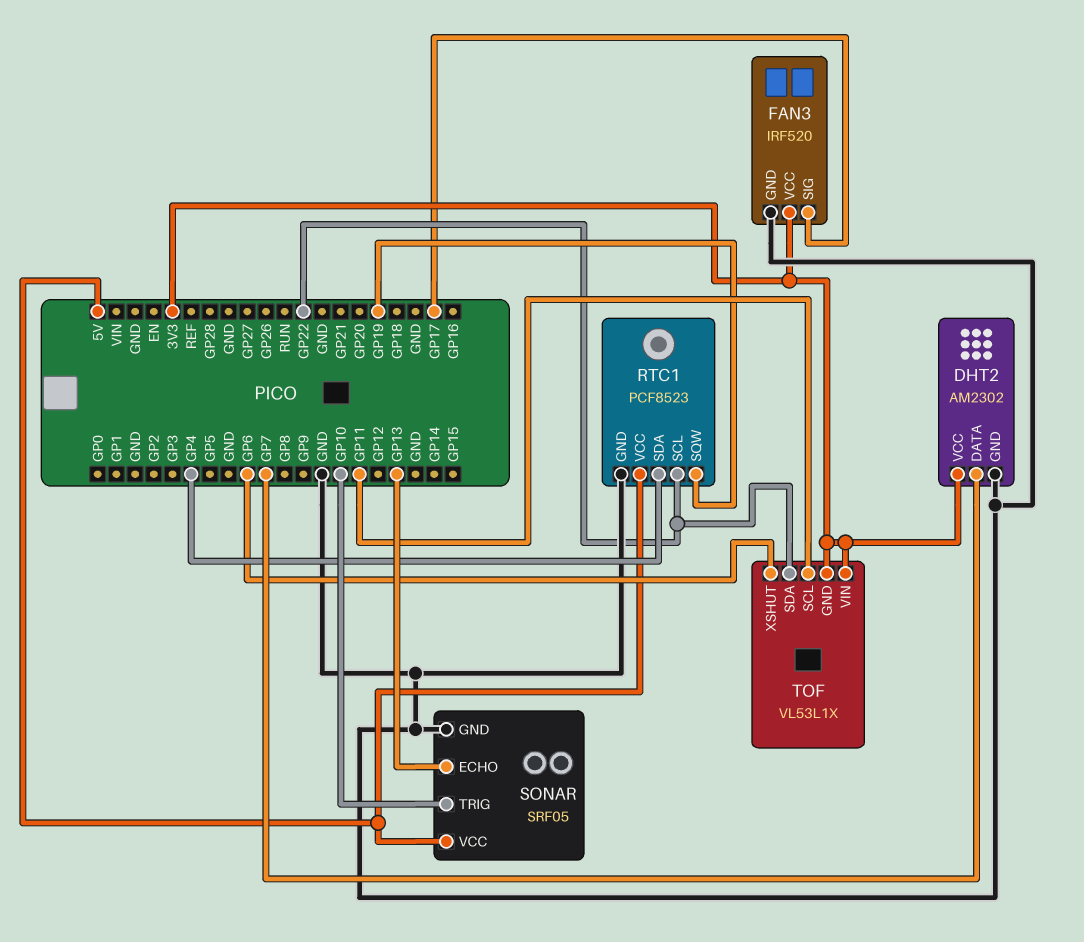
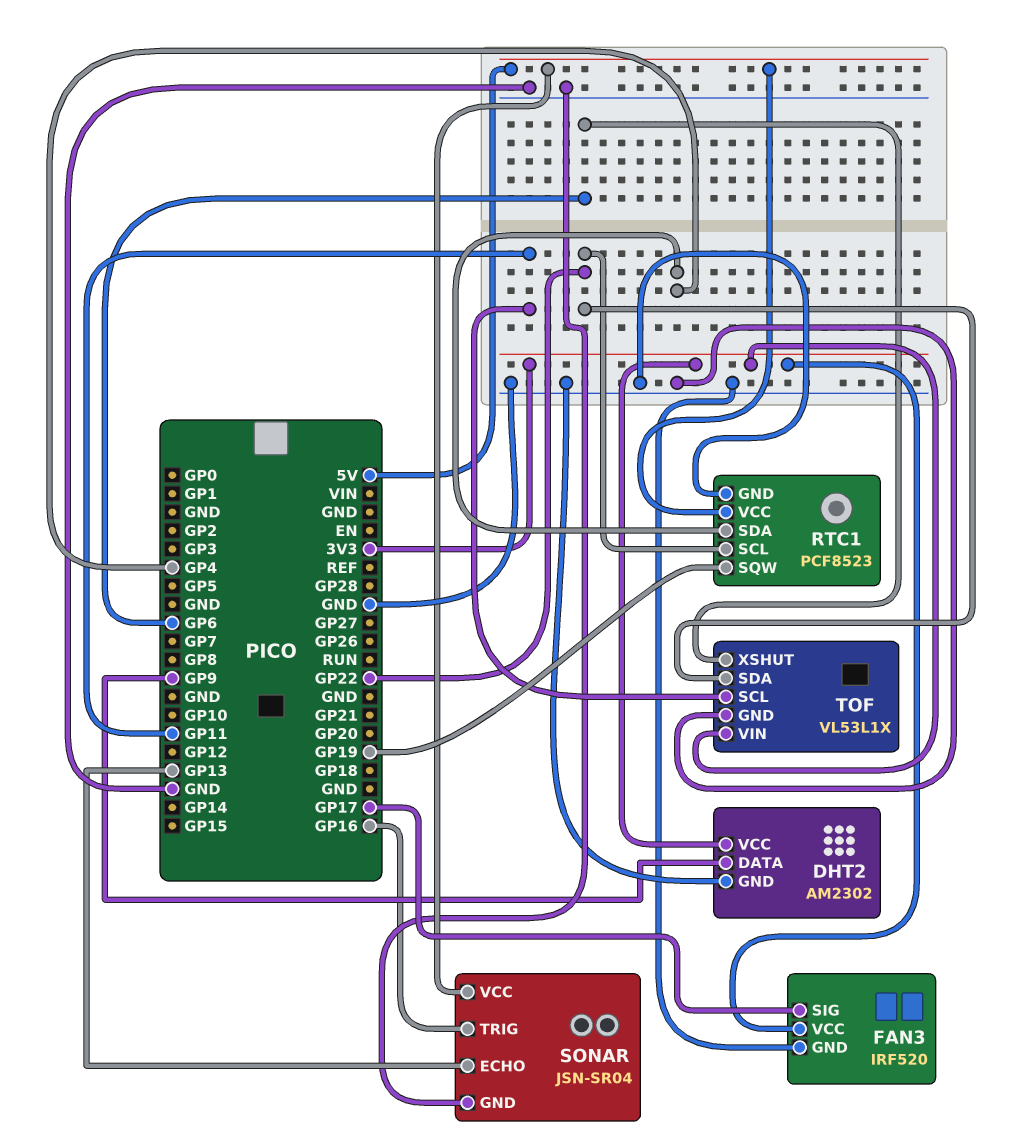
DHT2 pin DATA: GP7 -> GP9
SONAR: SRF05 -> JSN-SR04
SONAR pin TRIG: GP10 -> GP16
TOF pin GND: 3V3 -> GND

